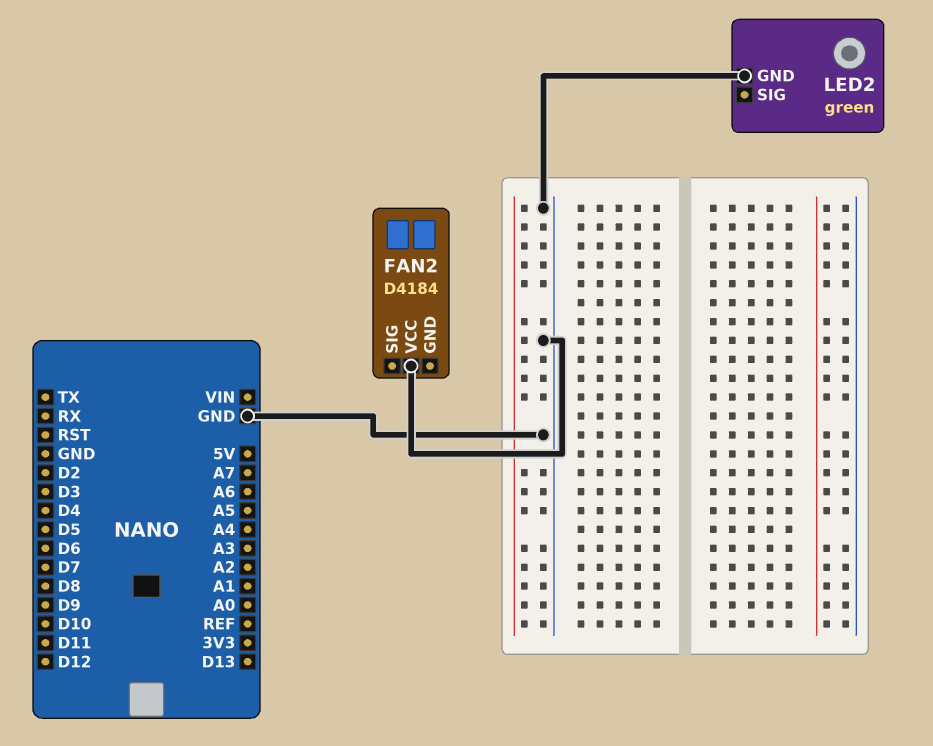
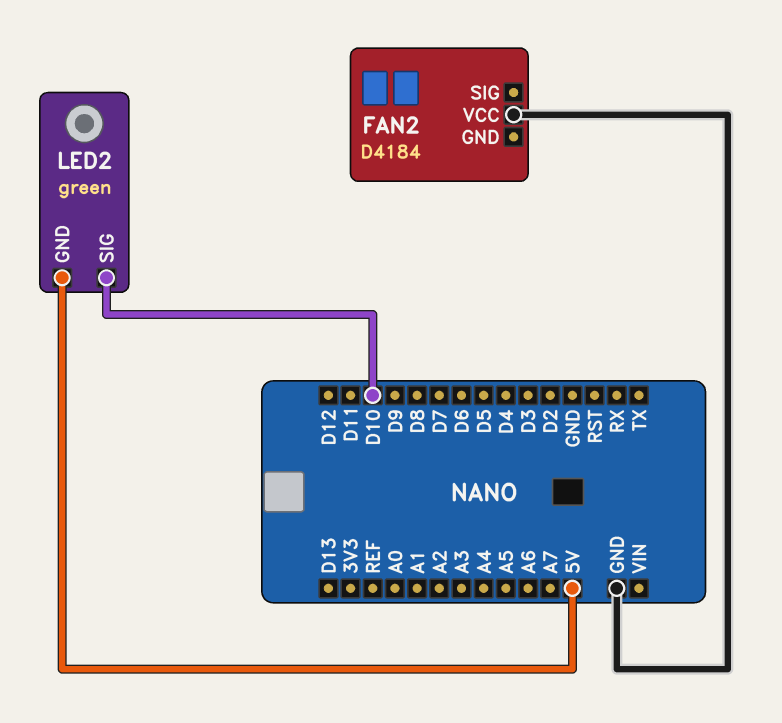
LED2 pin GND: GND -> 5V
LED2 pin SIG: none -> D10

